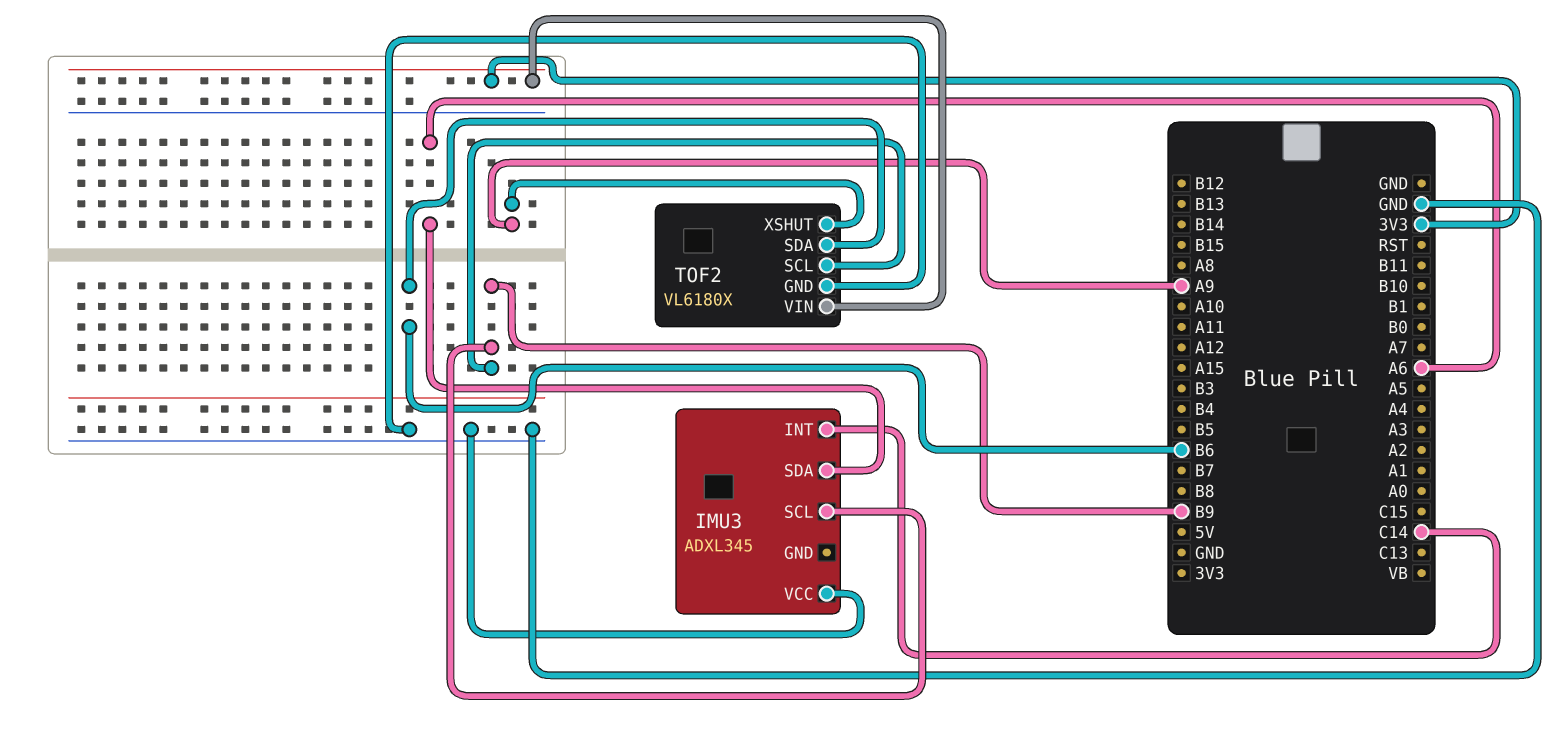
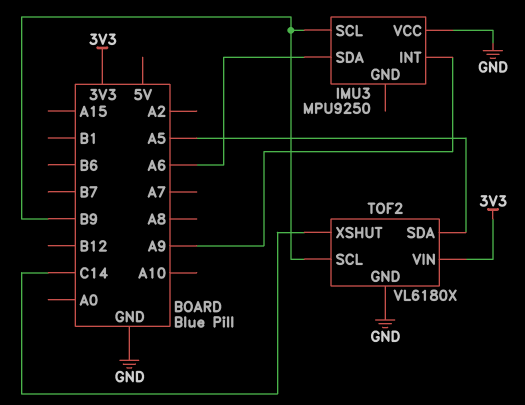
IMU3: ADXL345 -> MPU9250
IMU3 pin INT: C14 -> A9
TOF2 pin SDA: B6 -> A5
TOF2 pin XSHUT: A9 -> C14

